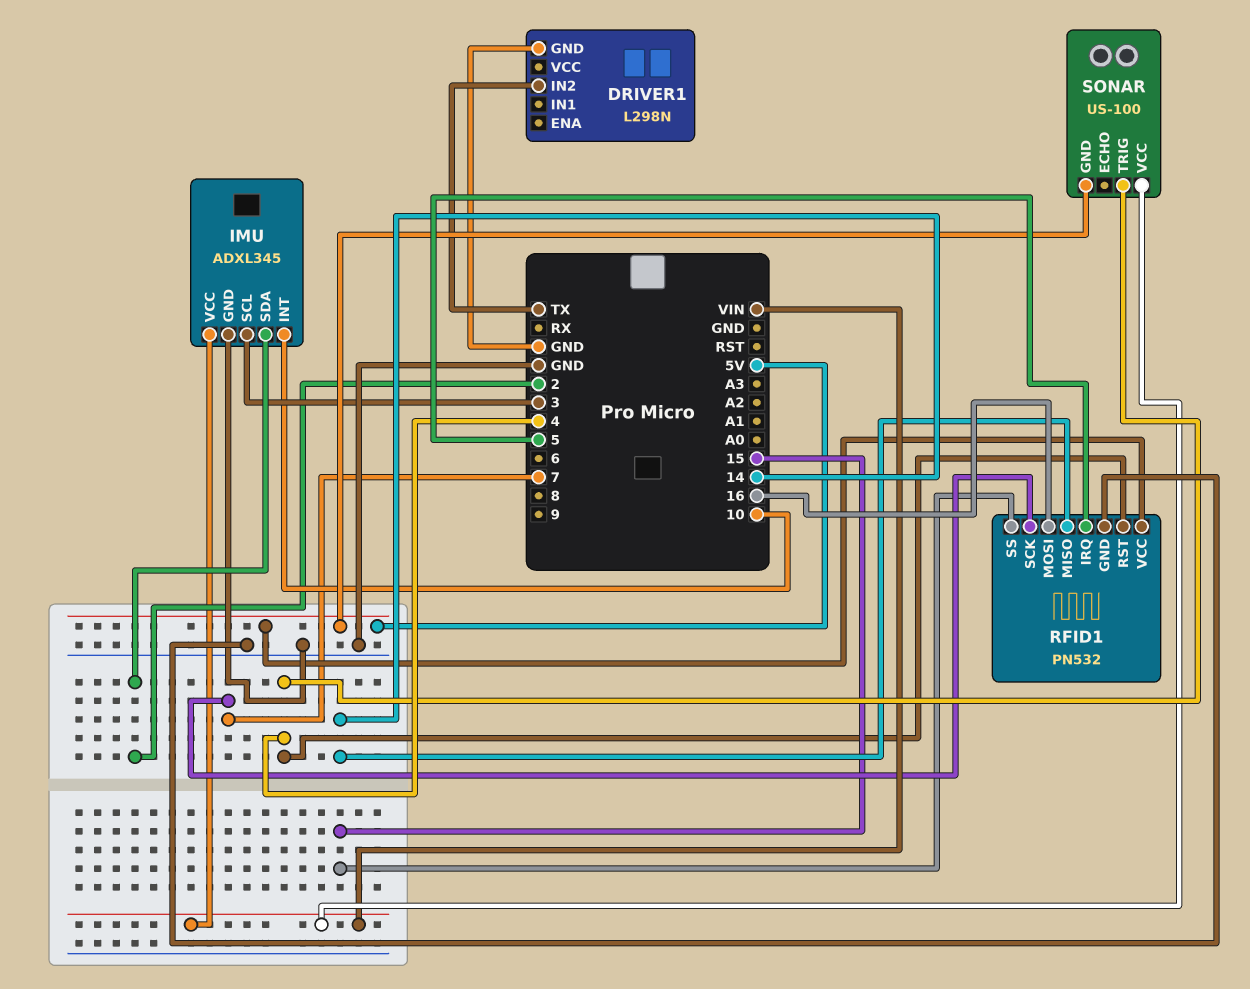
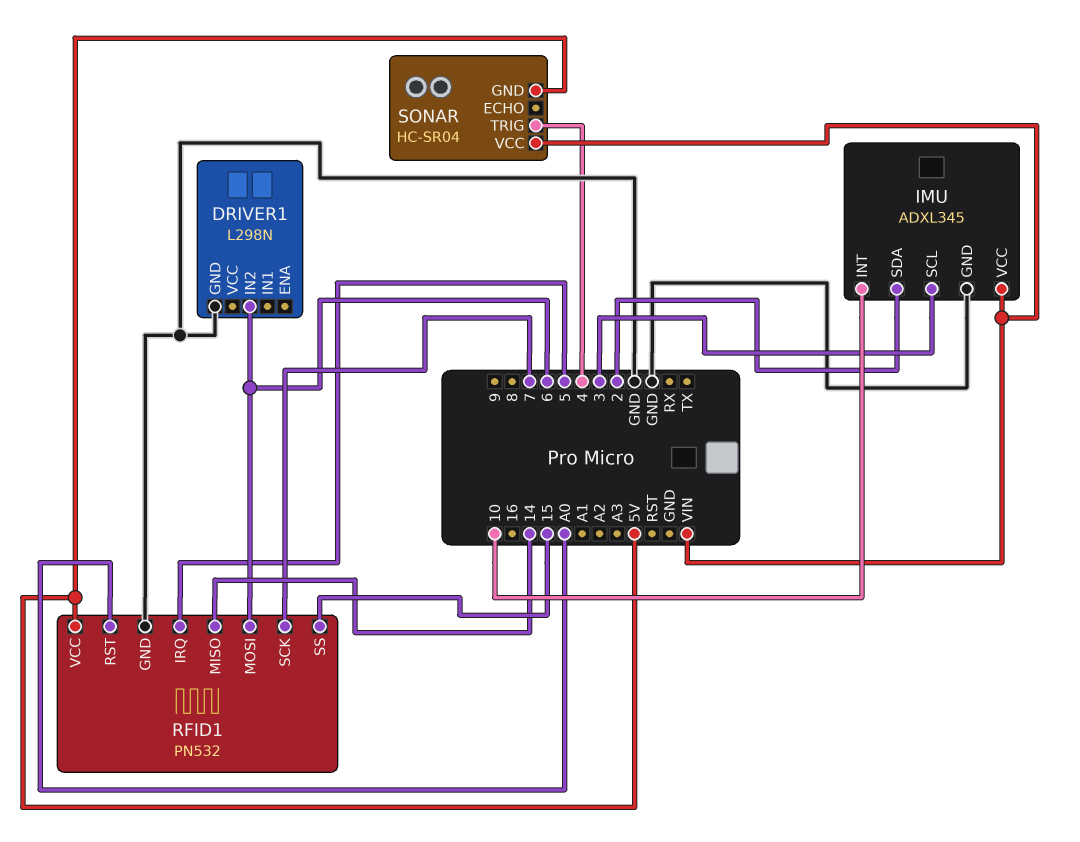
DRIVER1 pin IN2: TX -> 6
RFID1 pin MOSI: 16 -> 6
RFID1 pin RST: 4 -> A0
SONAR: US-100 -> HC-SR04

